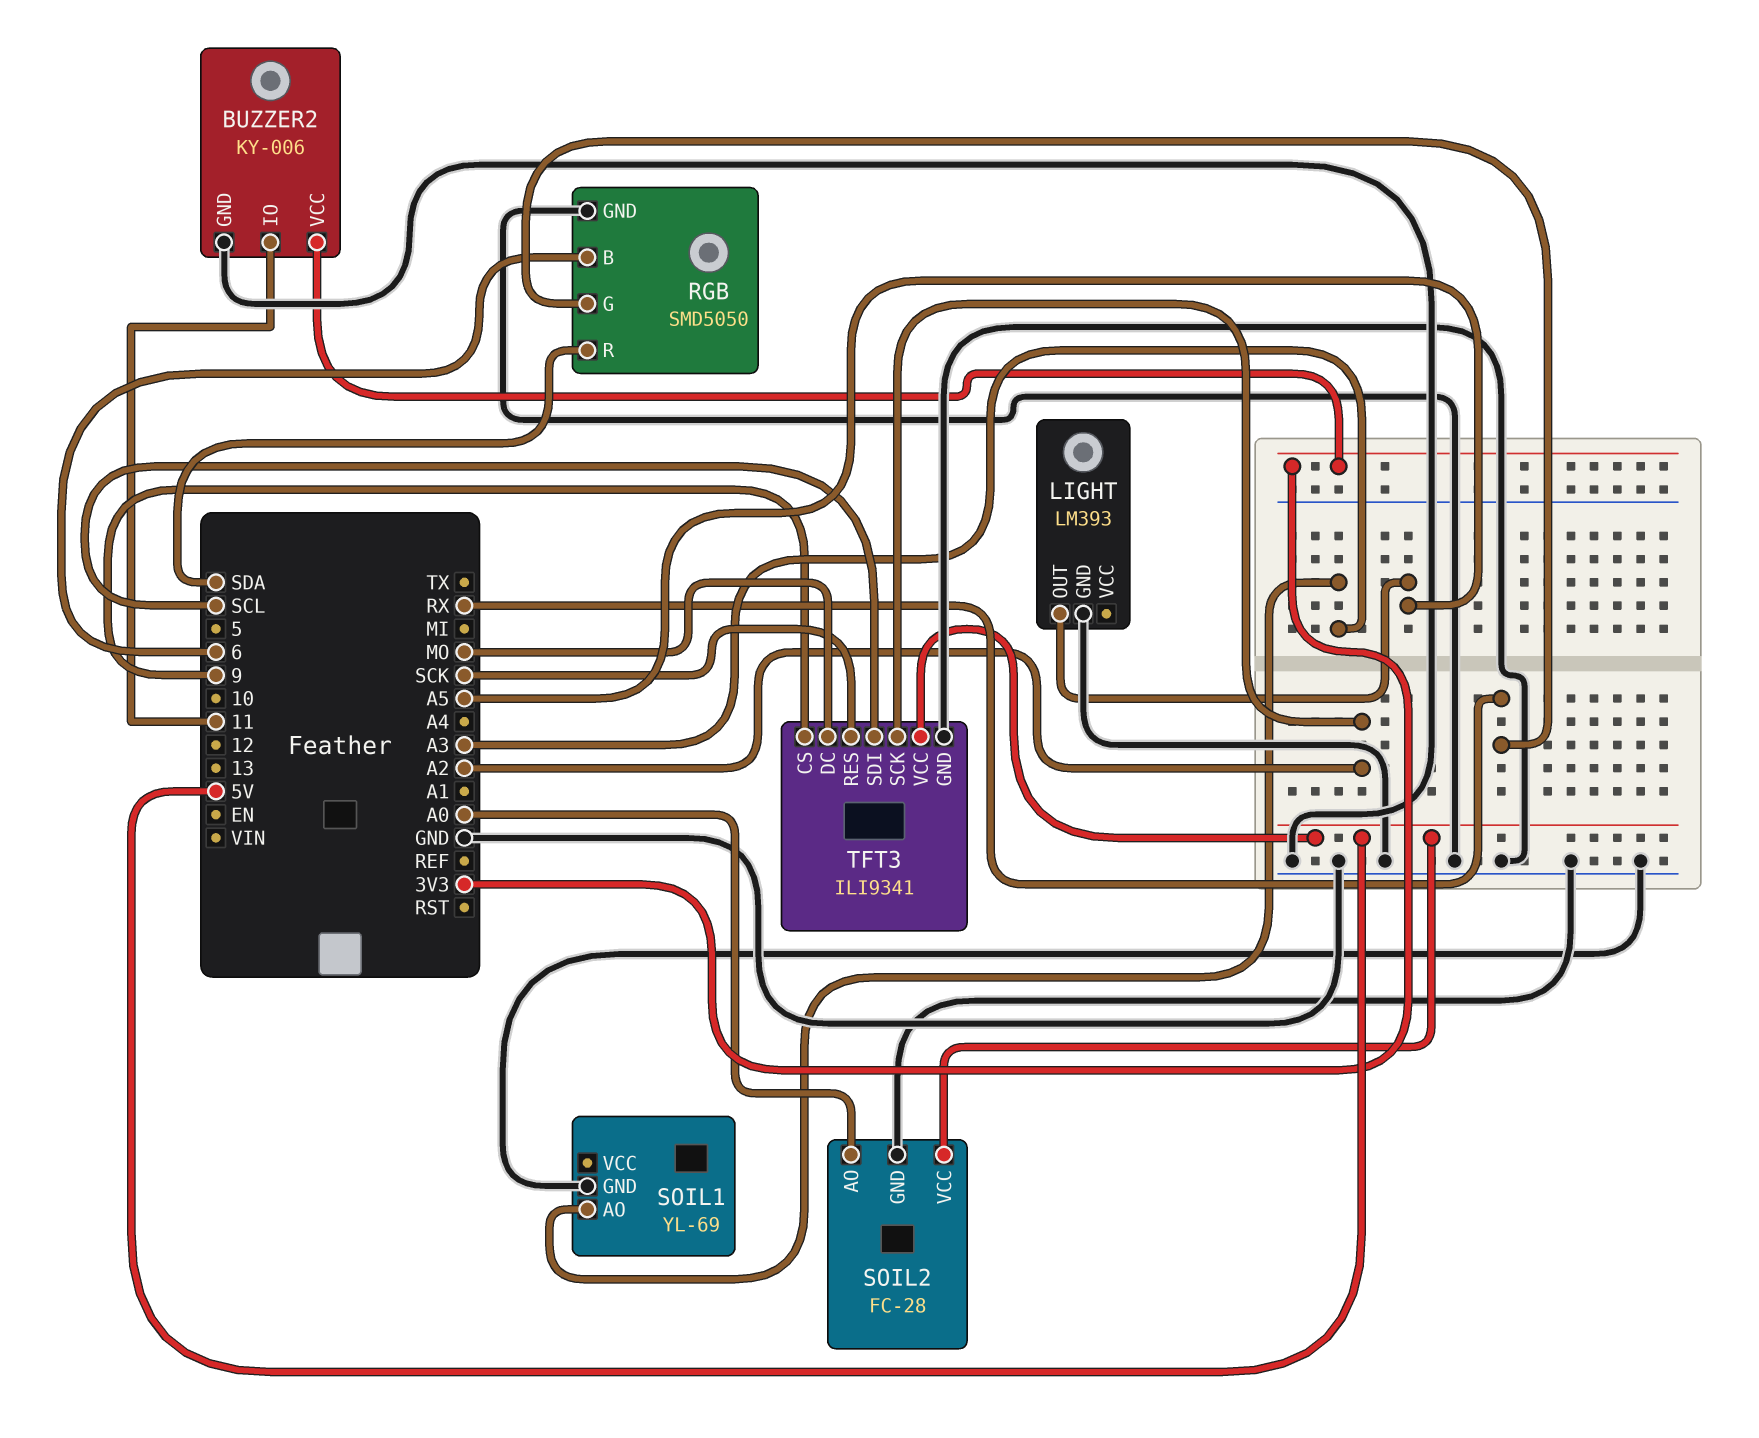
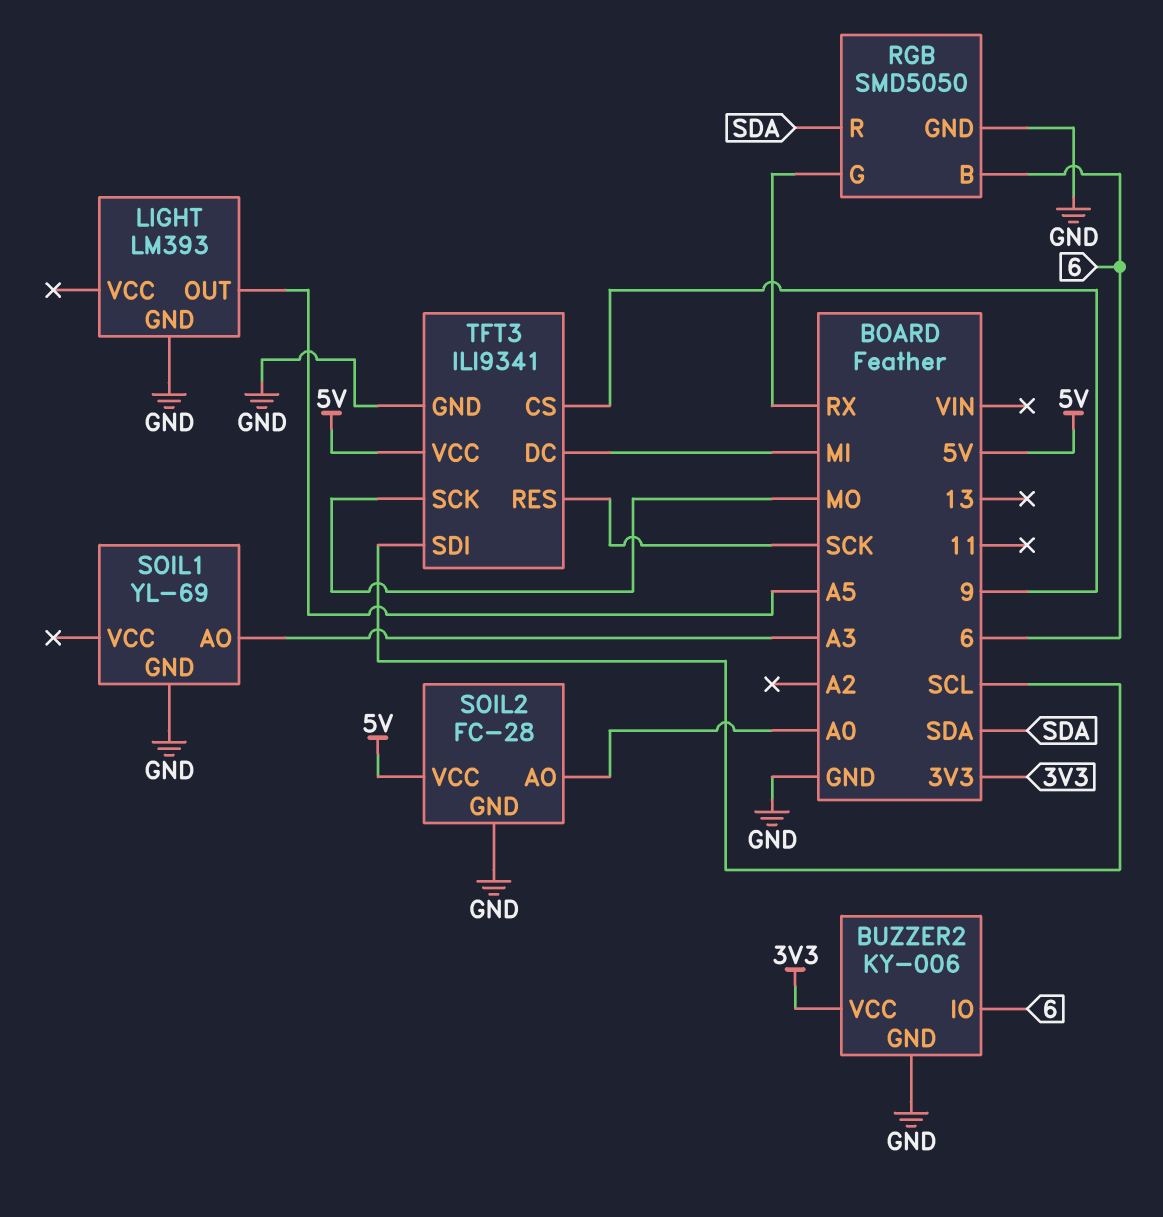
BUZZER2 pin IO: 11 -> 6
TFT3 pin DC: MO -> MI
TFT3 pin SCK: A2 -> MO

